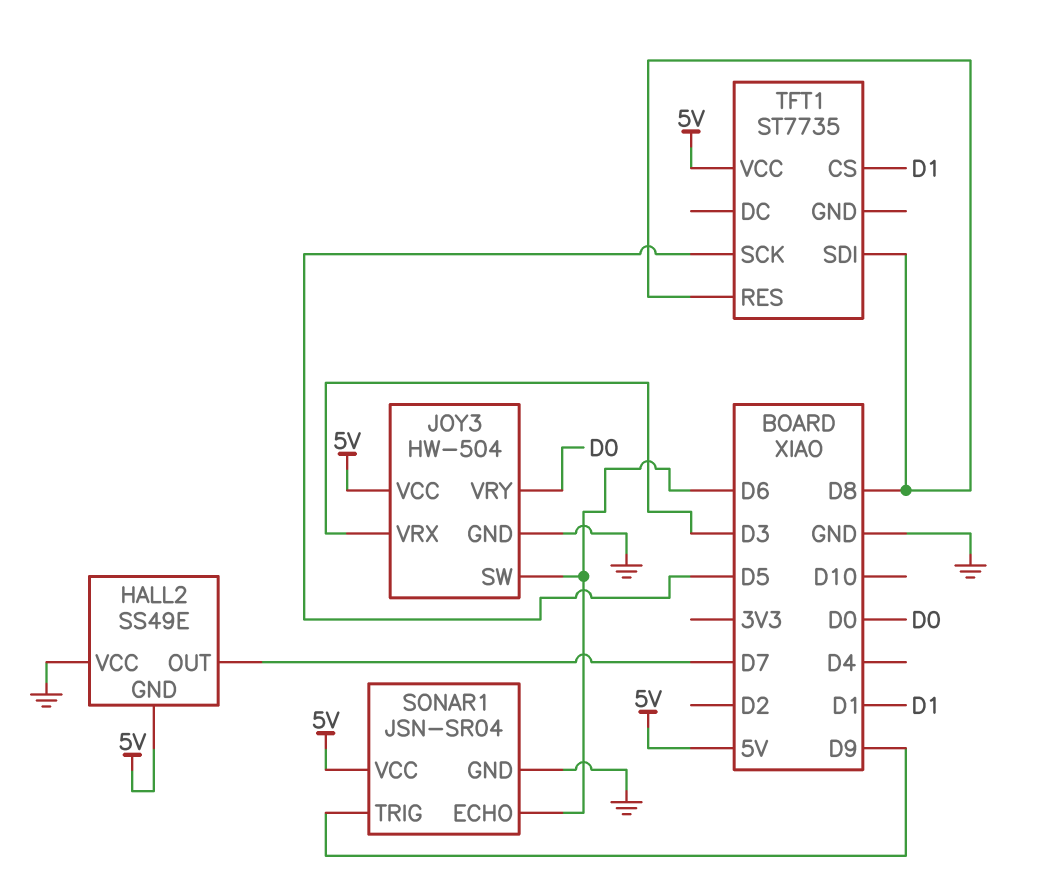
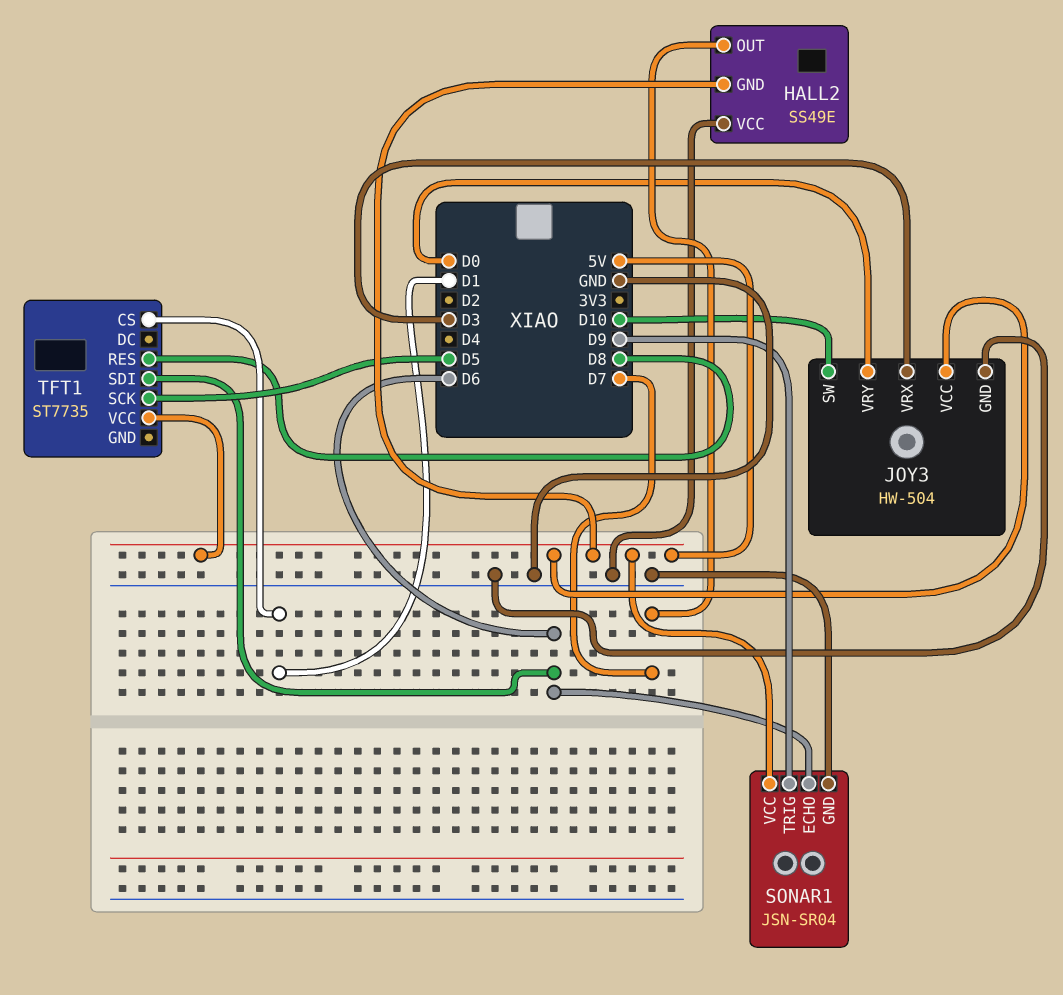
JOY3 pin SW: D6 -> D10
TFT1 pin SDI: D8 -> D6

